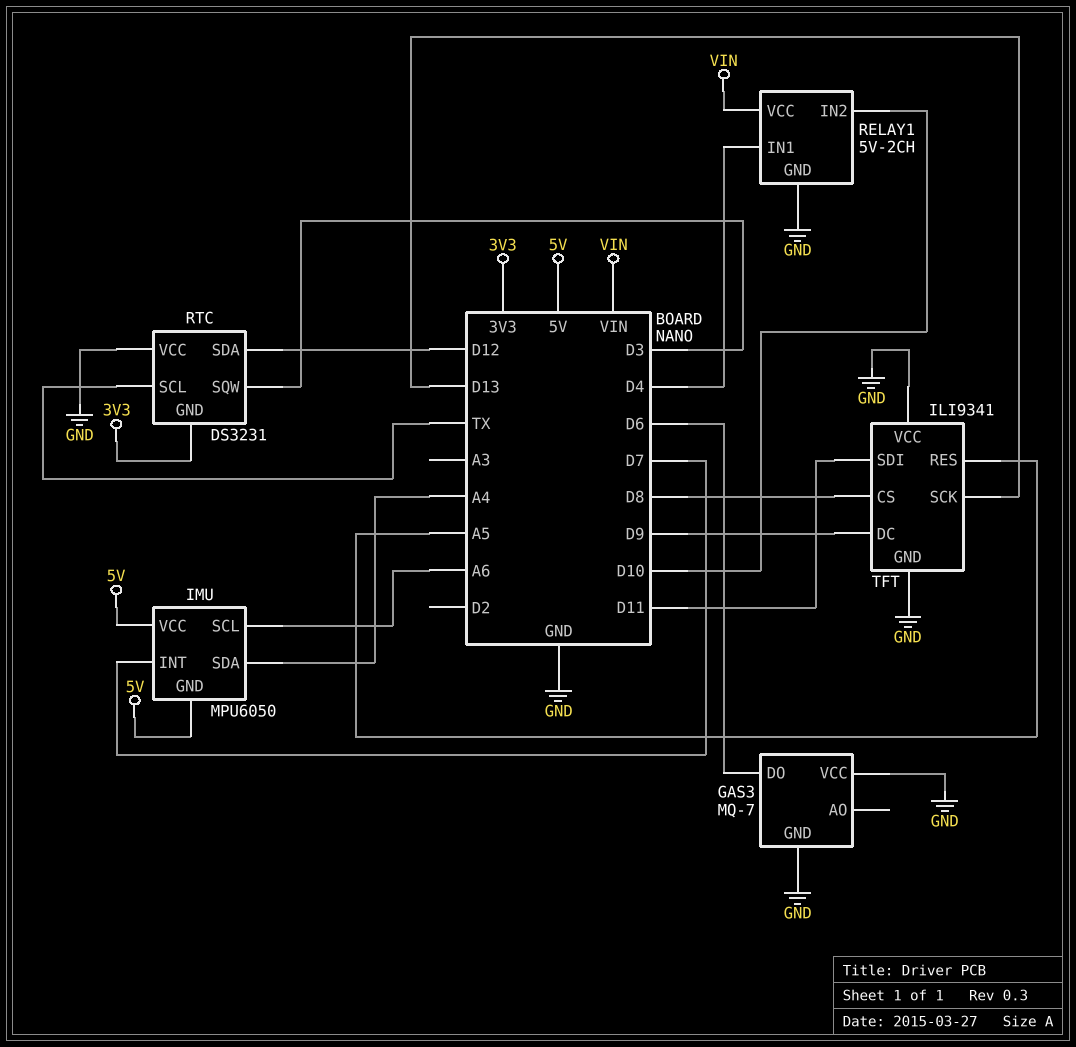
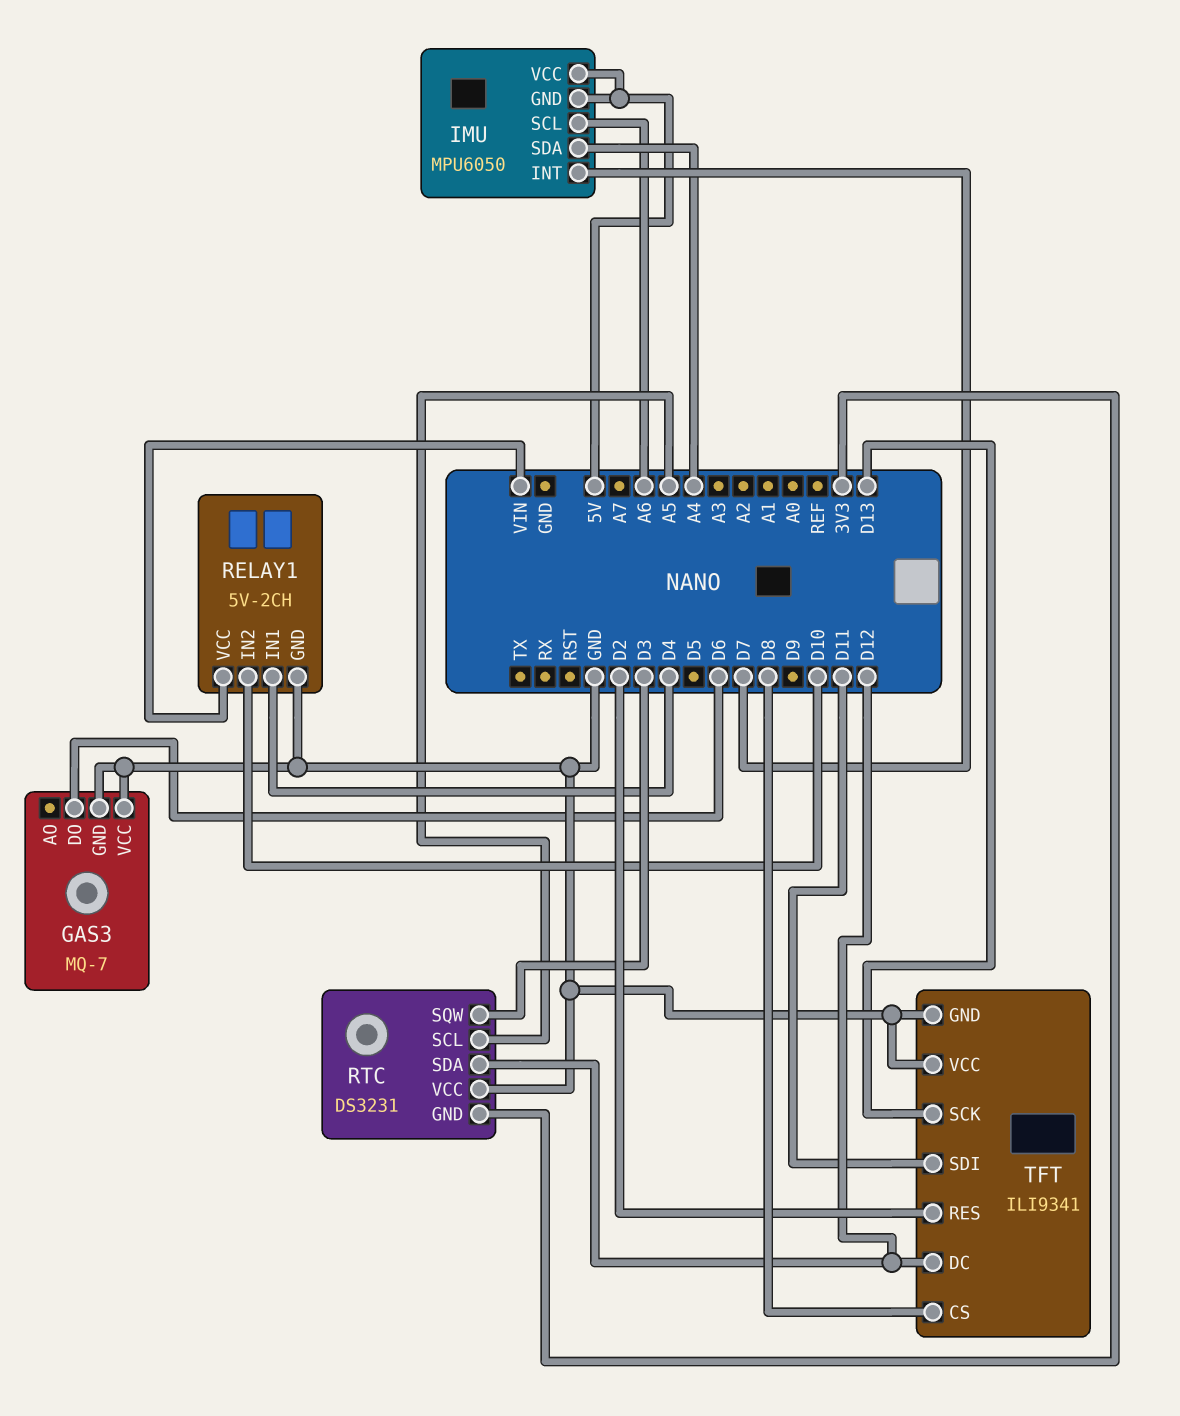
RTC pin SCL: TX -> A5
TFT pin DC: D9 -> D12
TFT pin RES: A5 -> D2

